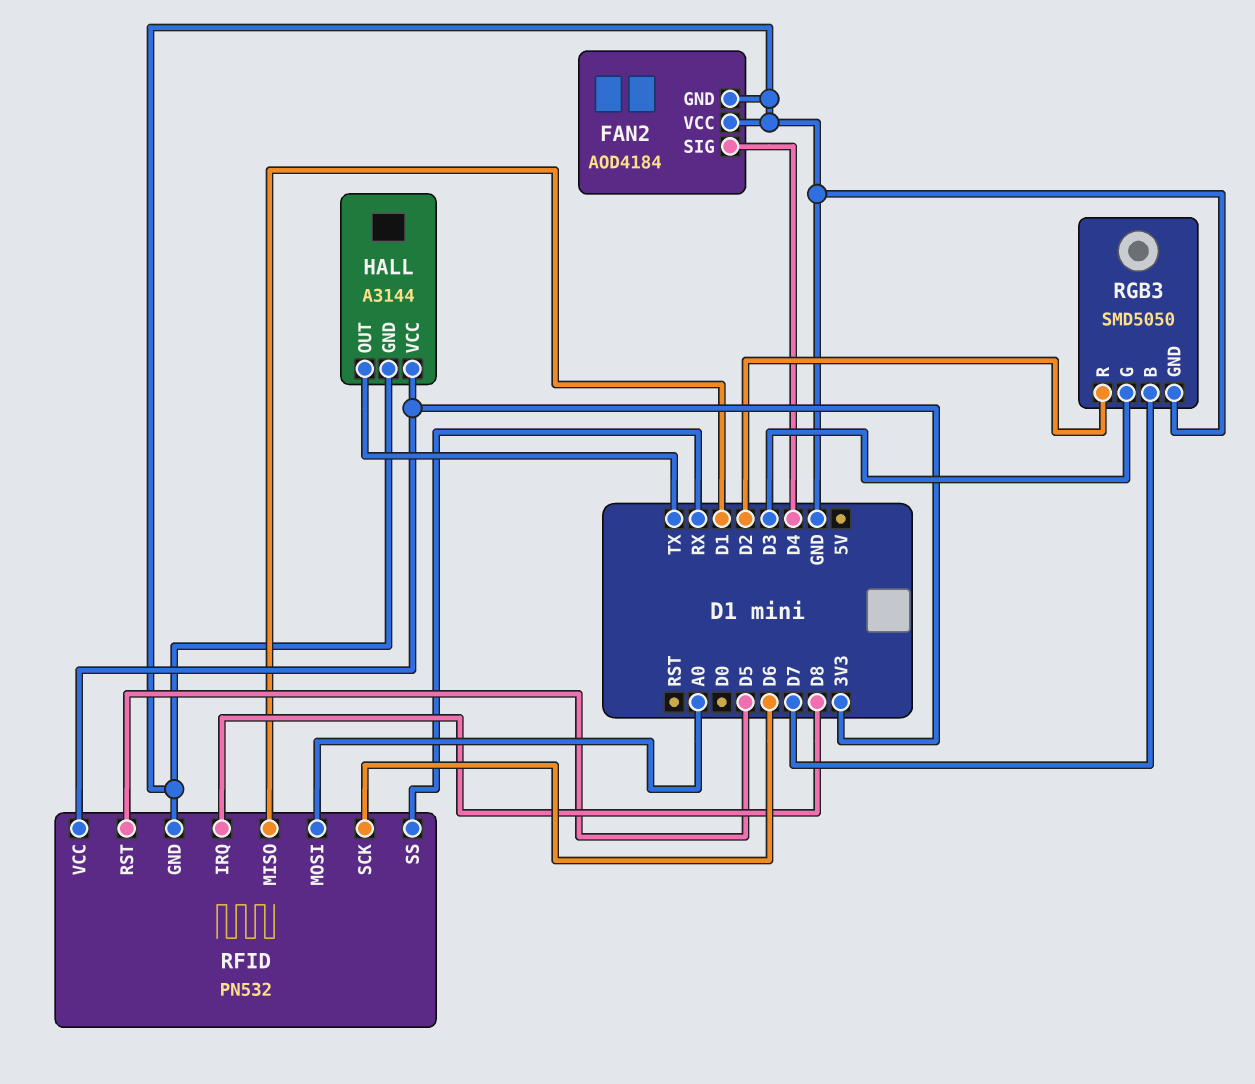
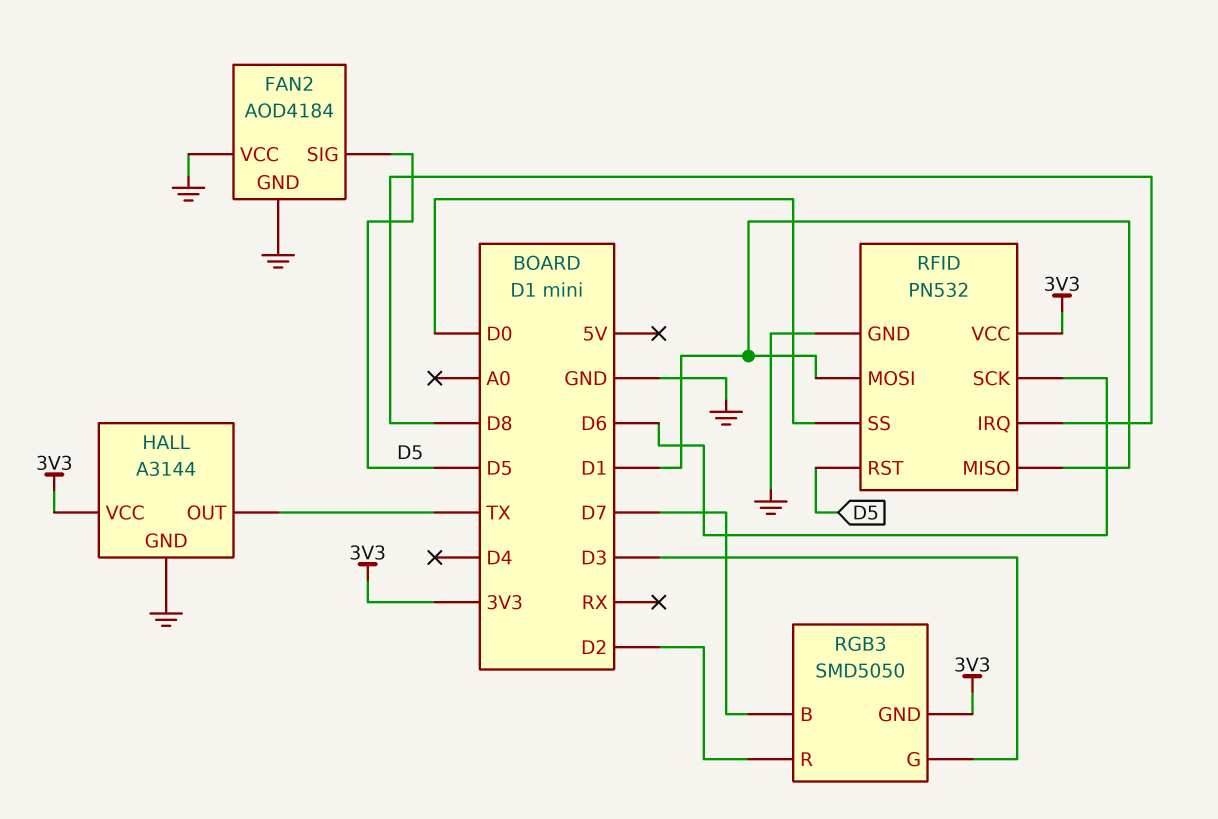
FAN2 pin SIG: D4 -> D5
RFID pin MOSI: A0 -> D1
RFID pin SS: RX -> D0
RGB3 pin GND: GND -> 3V3

